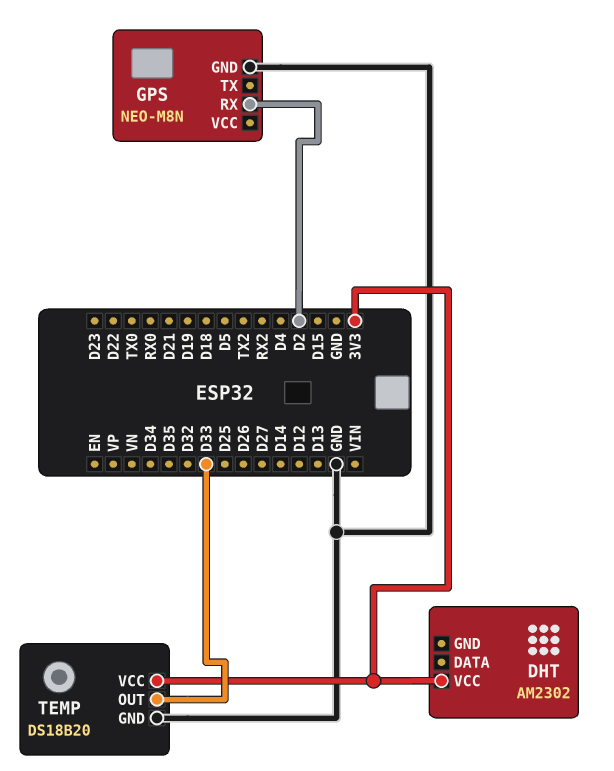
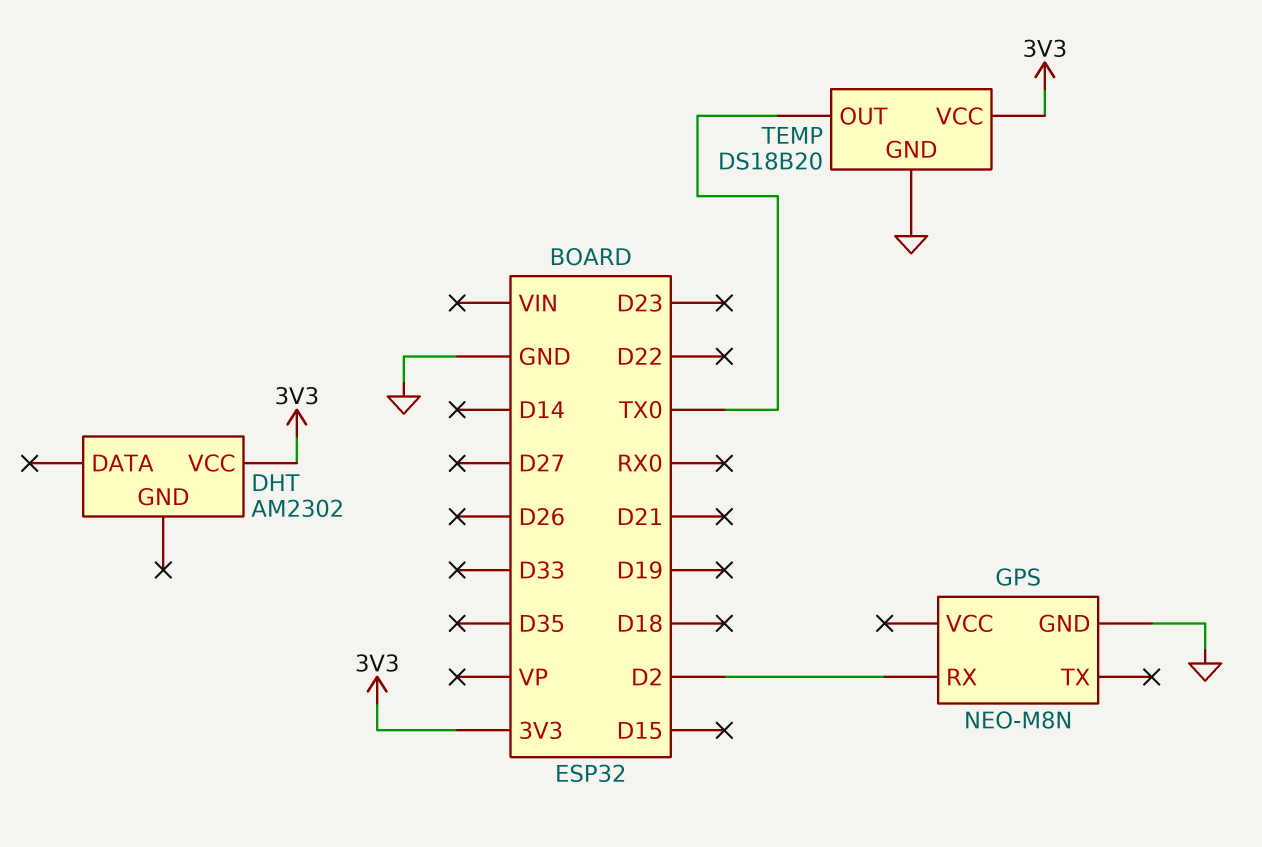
TEMP pin OUT: D33 -> TX0

